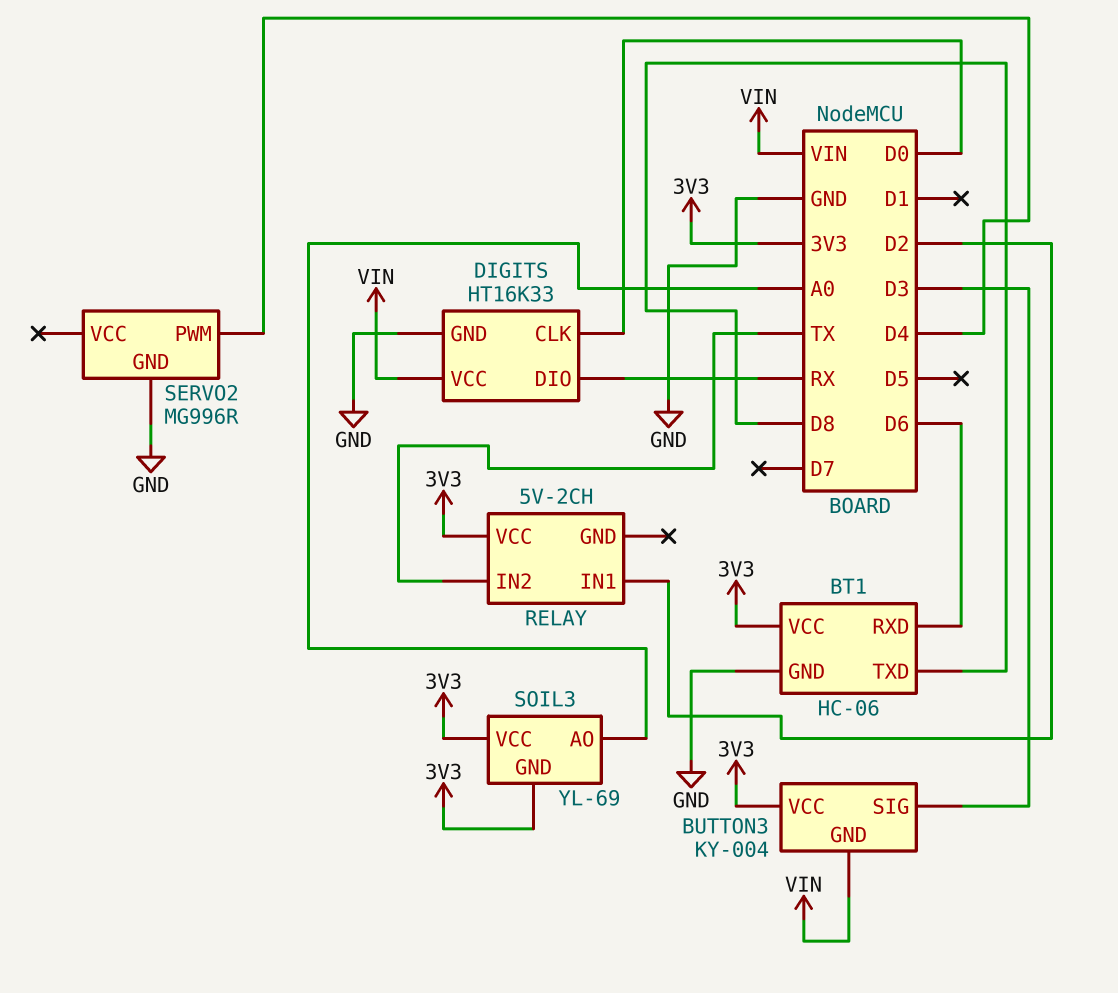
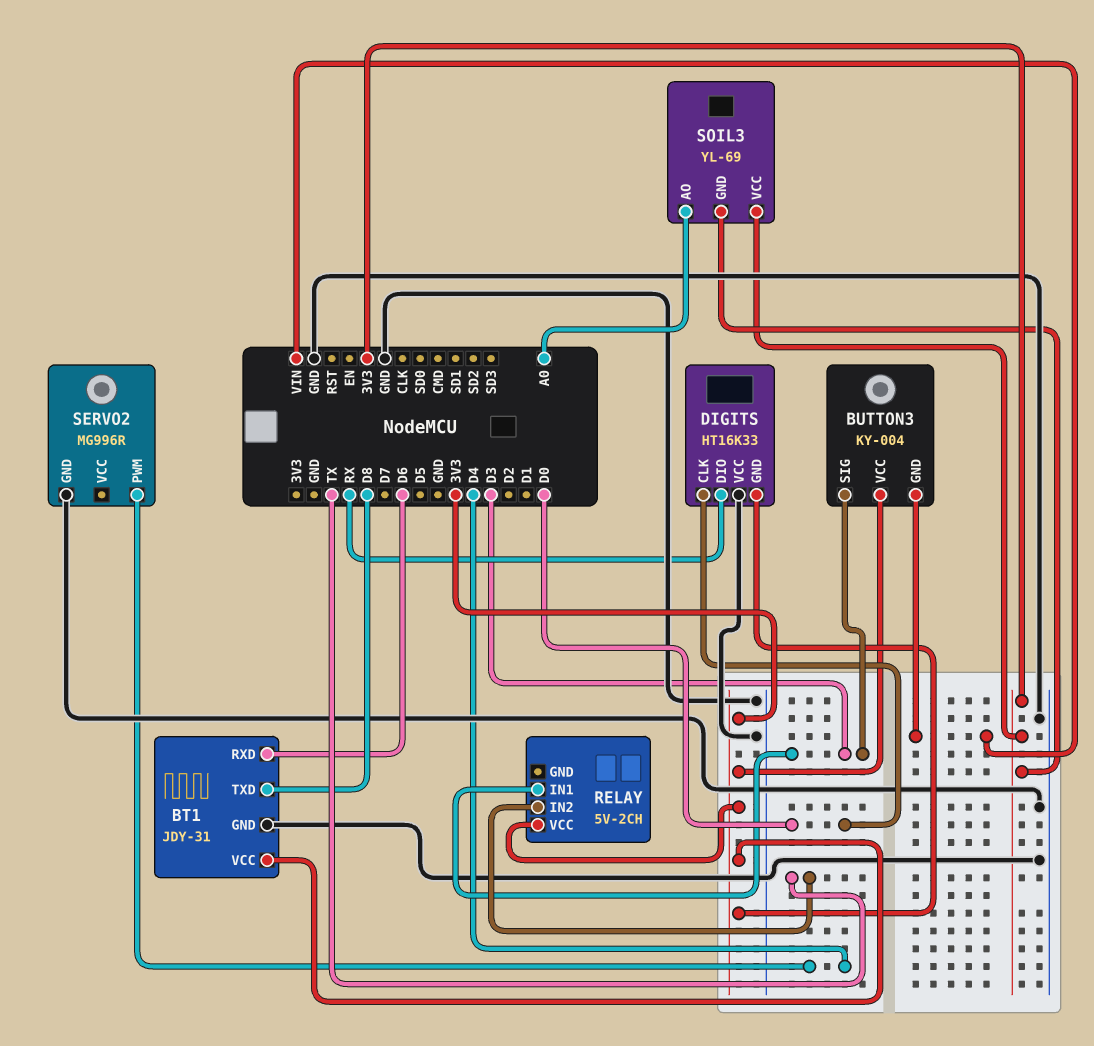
BT1: HC-06 -> JDY-31
DIGITS pin GND: GND -> 3V3
DIGITS pin VCC: VIN -> GND
RELAY pin IN1: D2 -> D3

